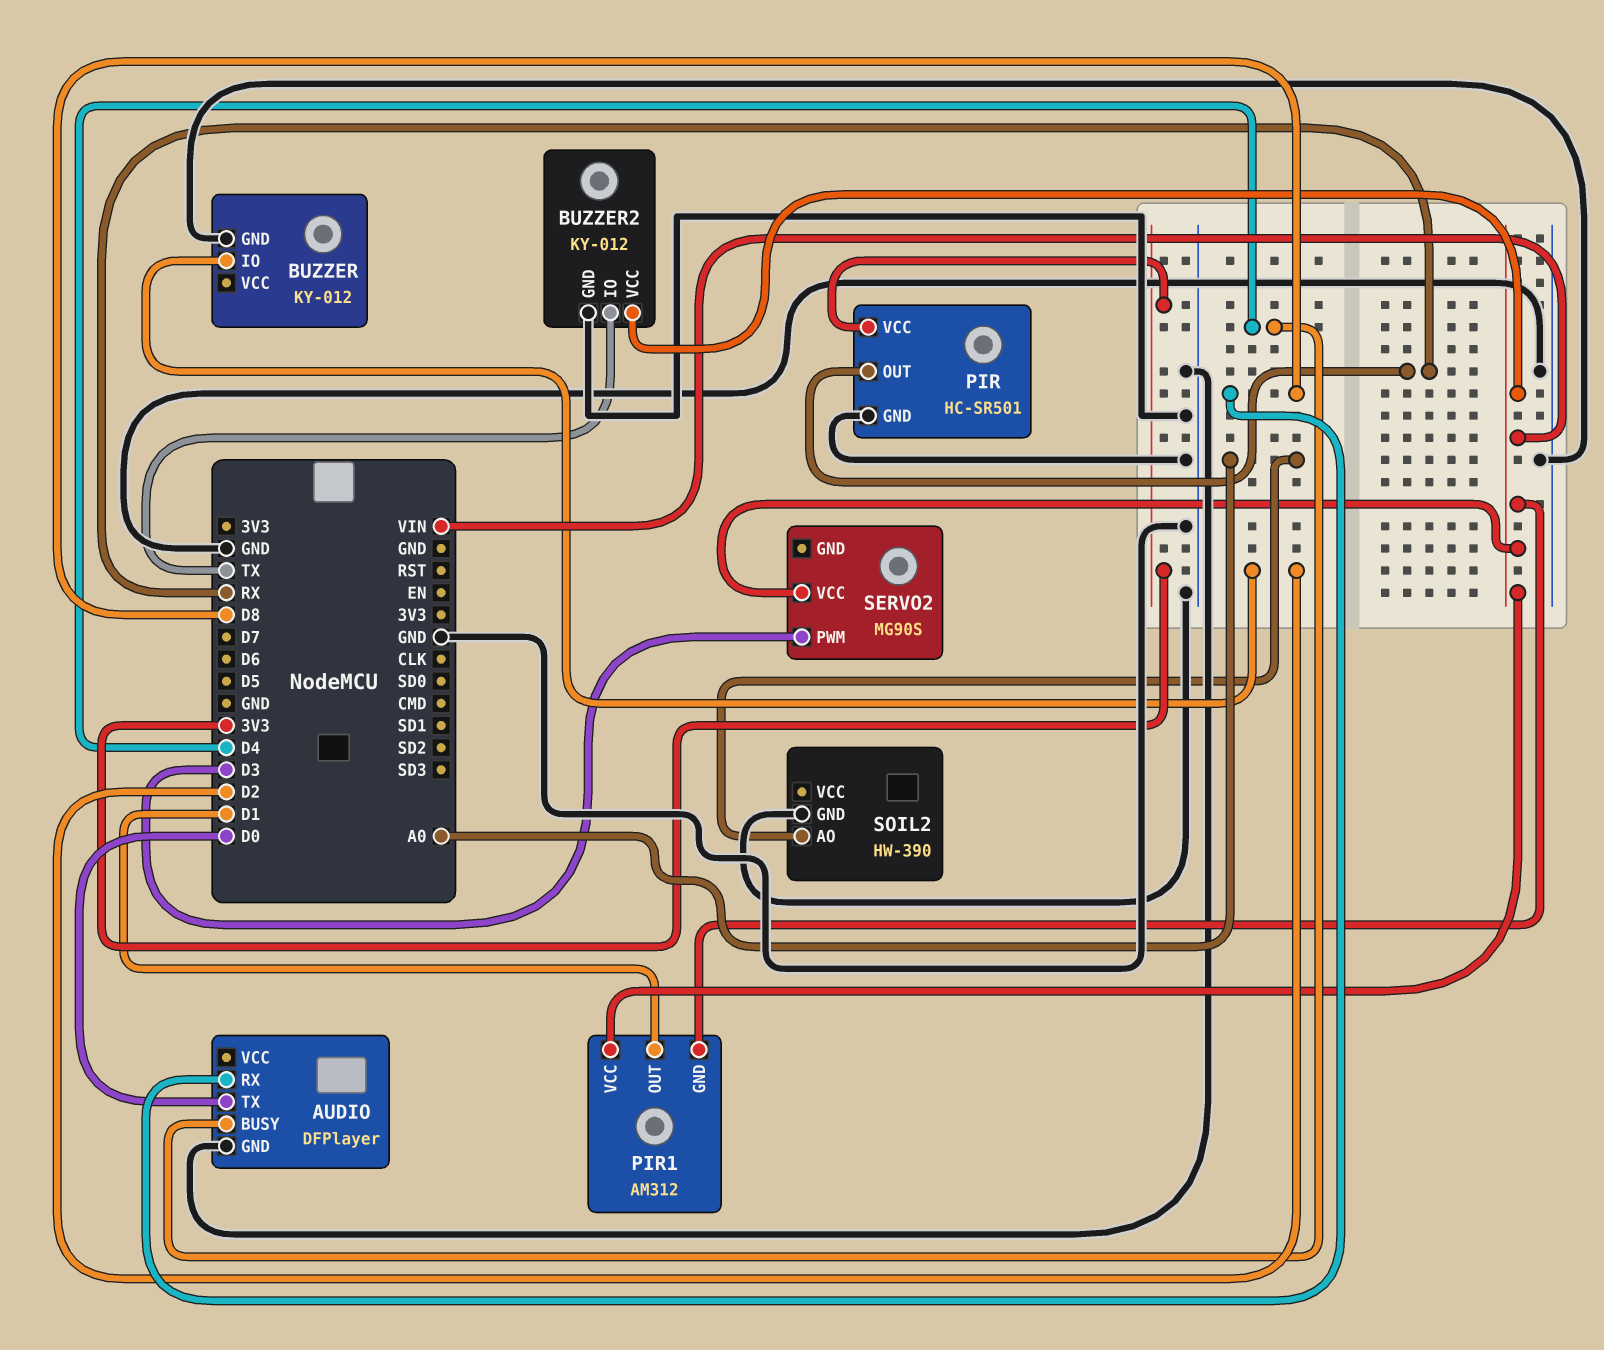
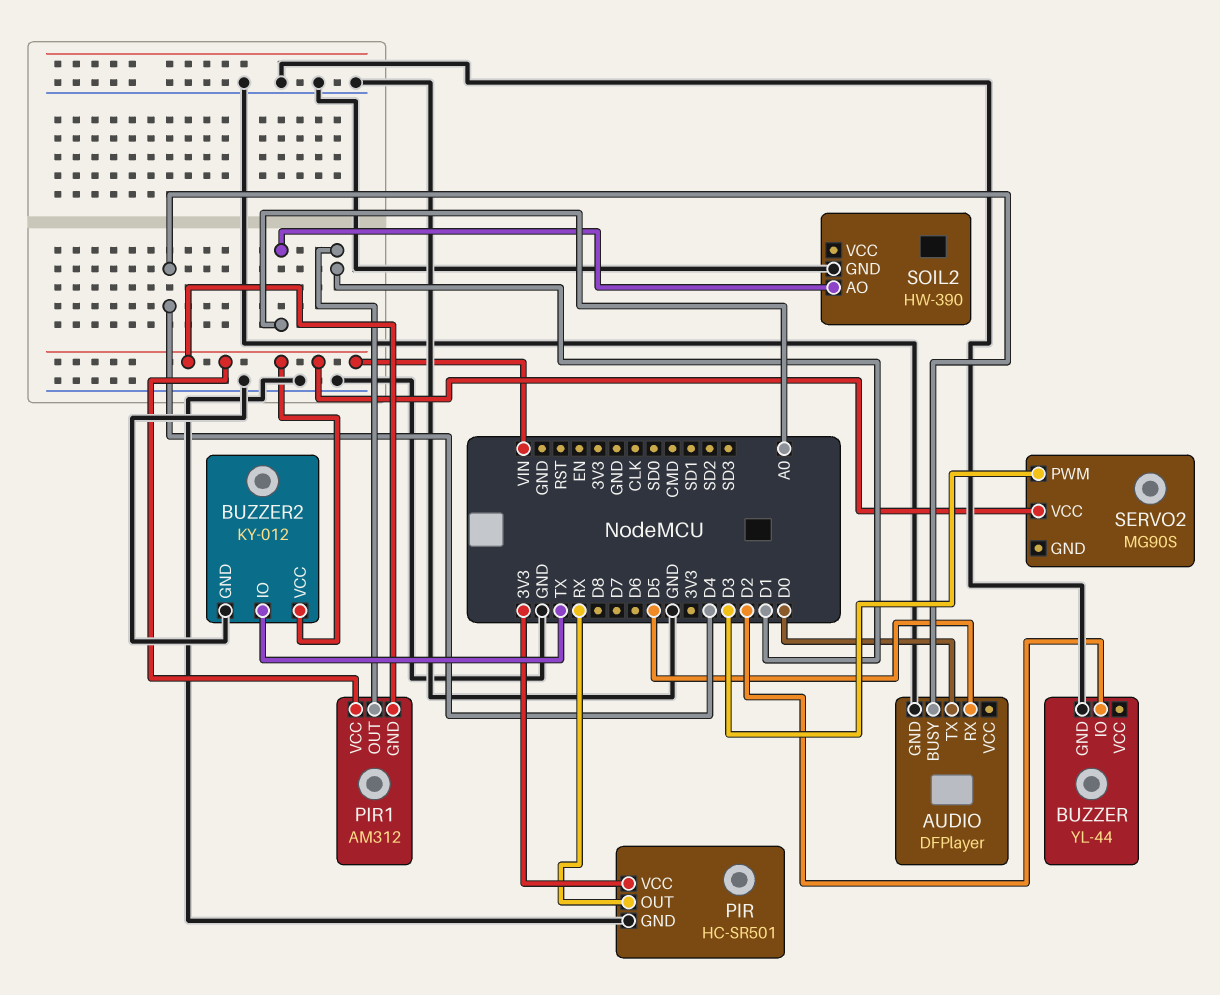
AUDIO pin RX: D8 -> D5
BUZZER: KY-012 -> YL-44

